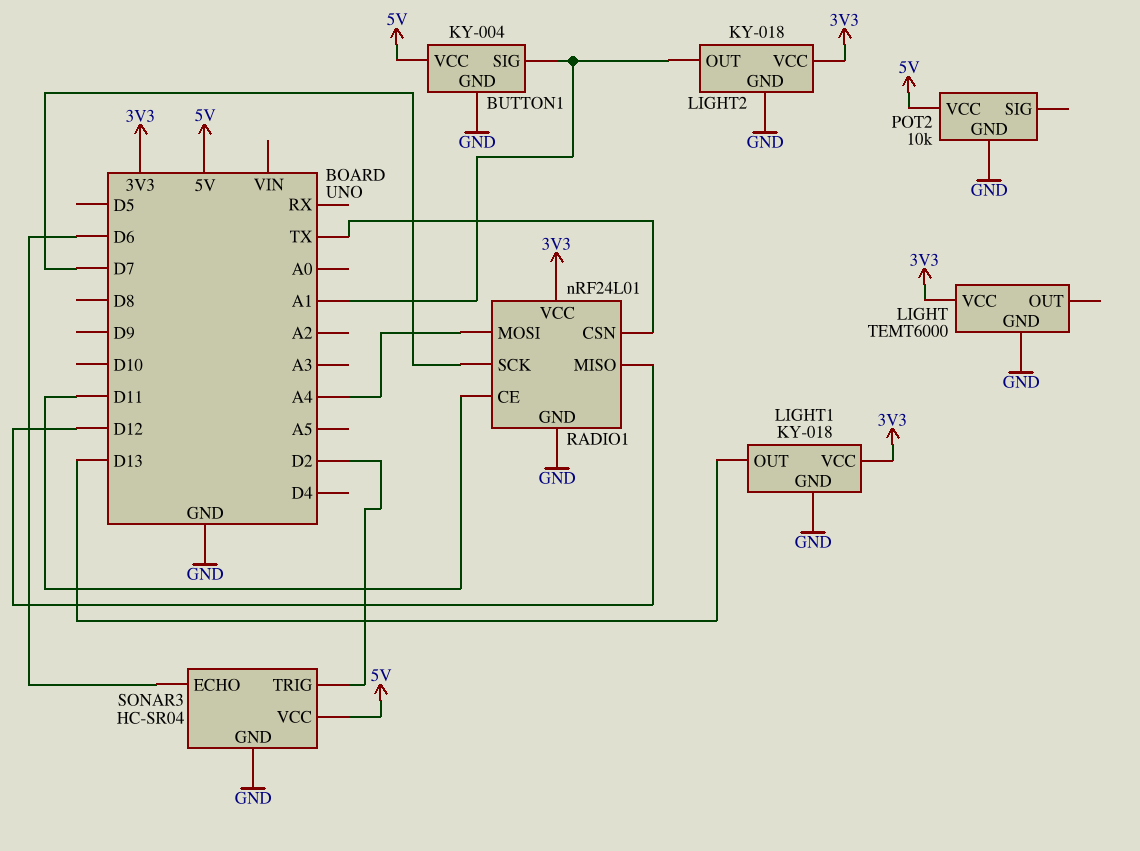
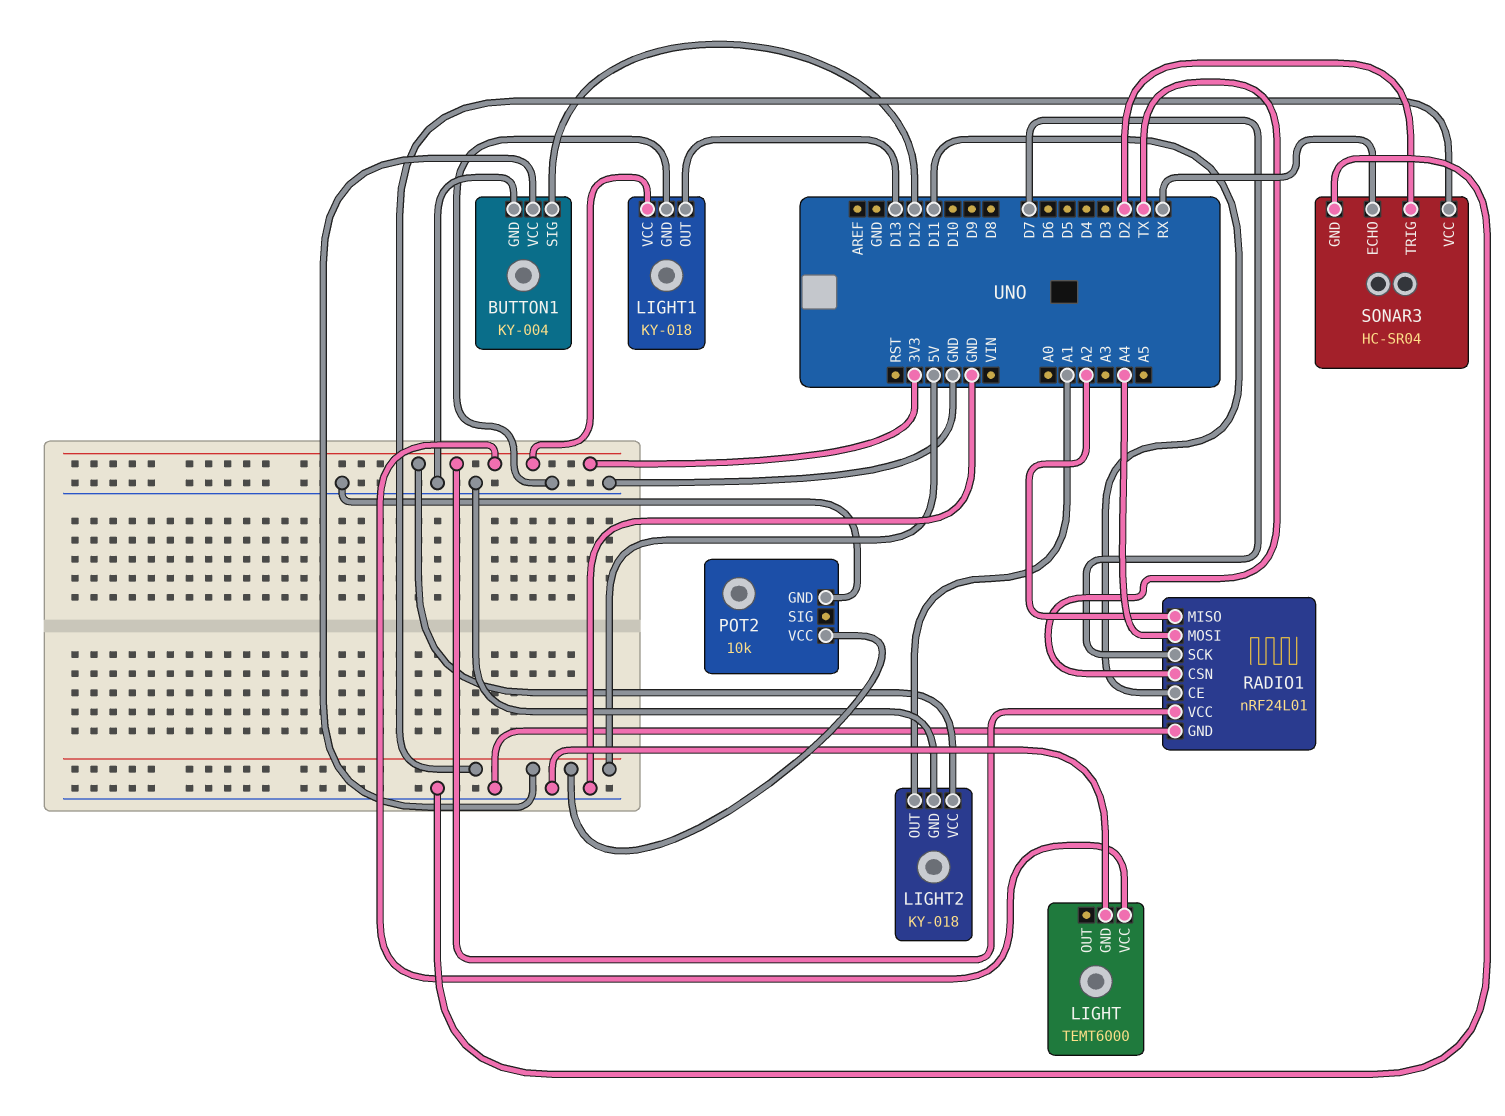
BUTTON1 pin SIG: A1 -> D12
RADIO1 pin MISO: D12 -> A2
SONAR3 pin ECHO: D6 -> RX

